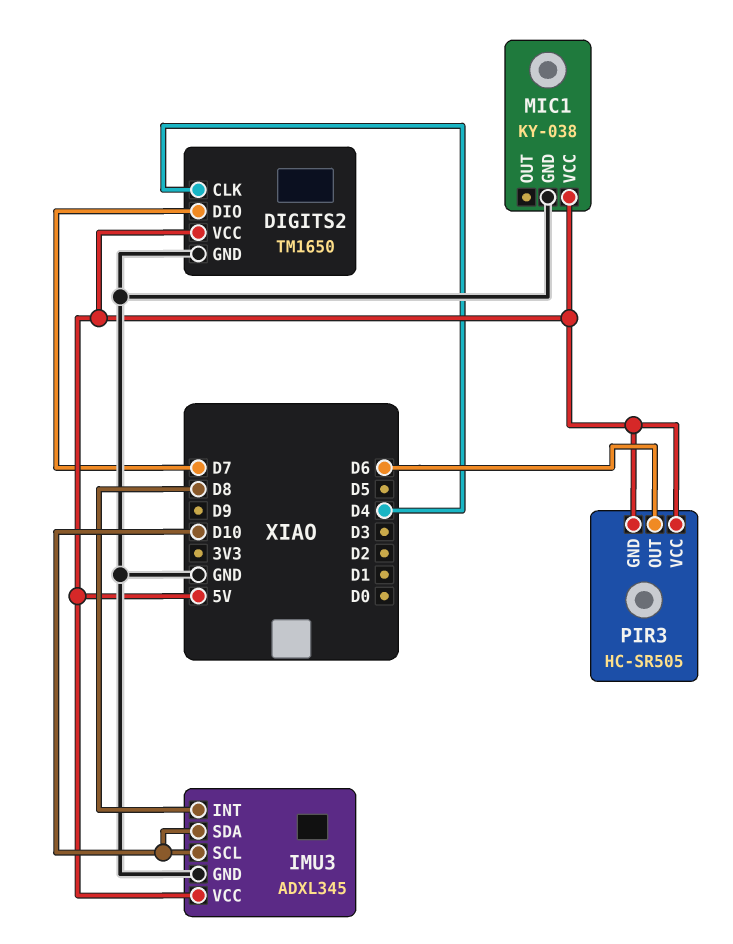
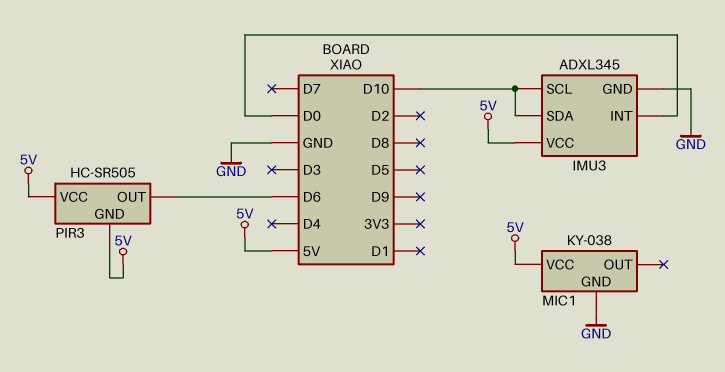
DIGITS2: TM1650 -> none
DIGITS2 pin CLK: D4 -> none
DIGITS2 pin DIO: D7 -> none
DIGITS2 pin GND: GND -> none
DIGITS2 pin VCC: 5V -> none
IMU3 pin INT: D8 -> D0

